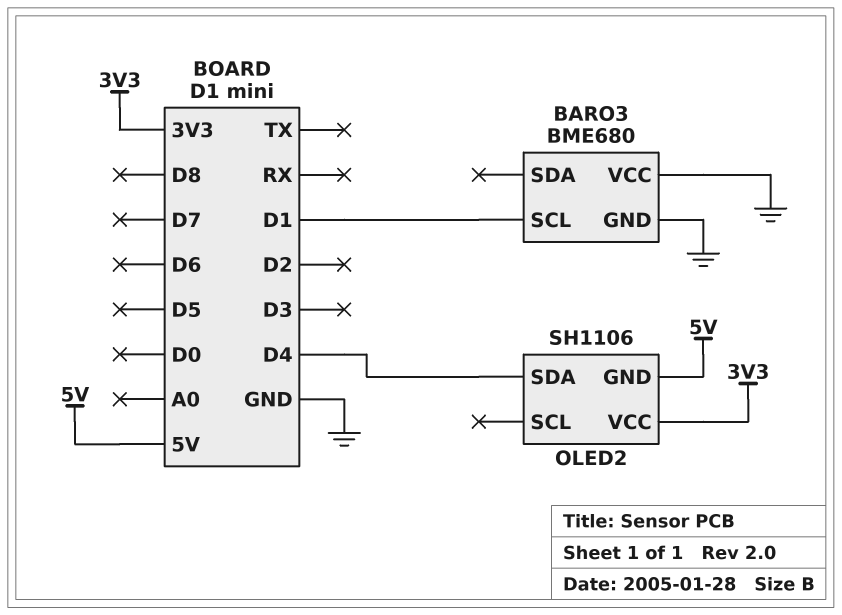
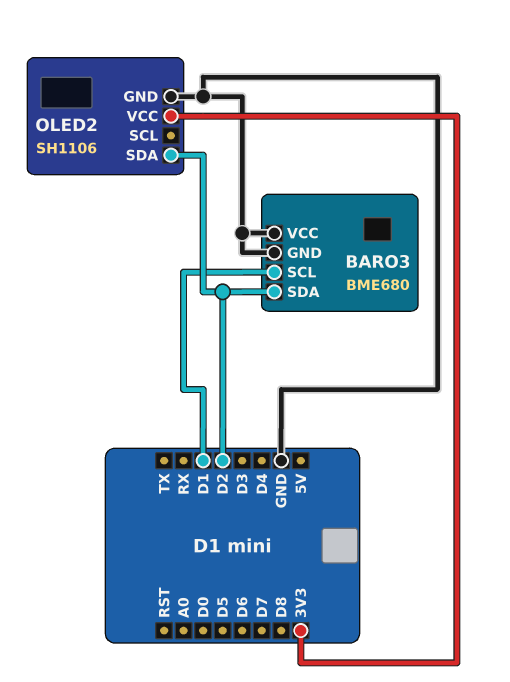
BARO3 pin SDA: none -> D2
OLED2 pin GND: 5V -> GND
OLED2 pin SDA: D4 -> D2

